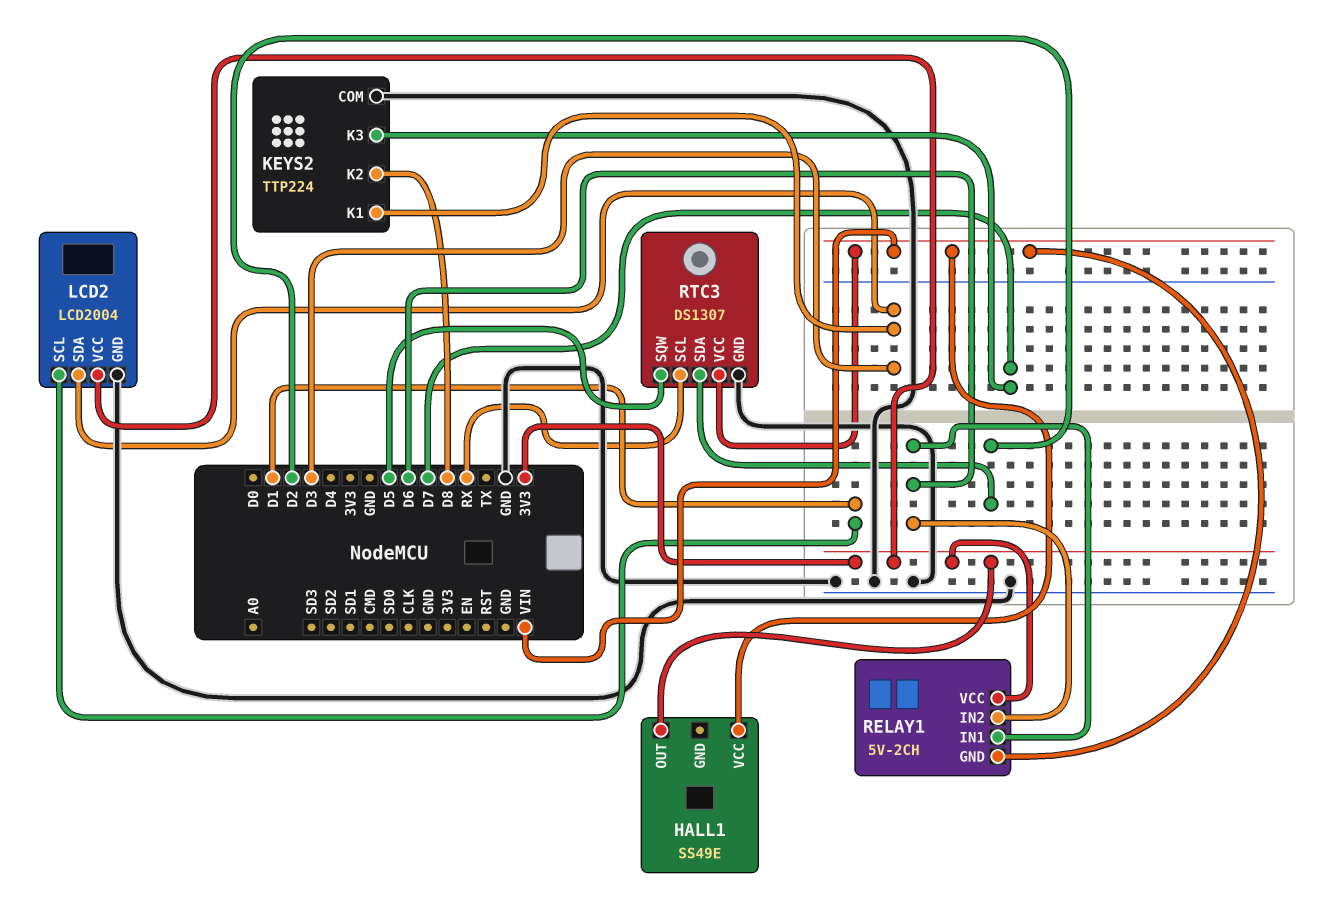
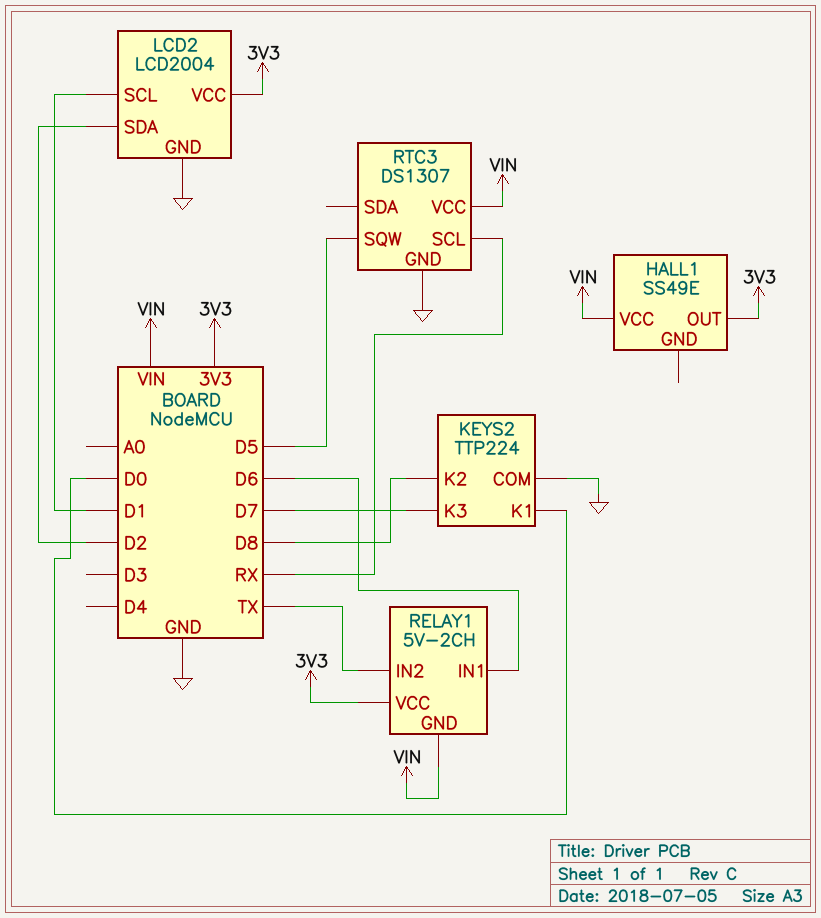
KEYS2 pin K1: D3 -> D0
LCD2 pin SDA: D3 -> D2
RELAY1 pin IN2: D6 -> TX
RTC3 pin SDA: D2 -> none

